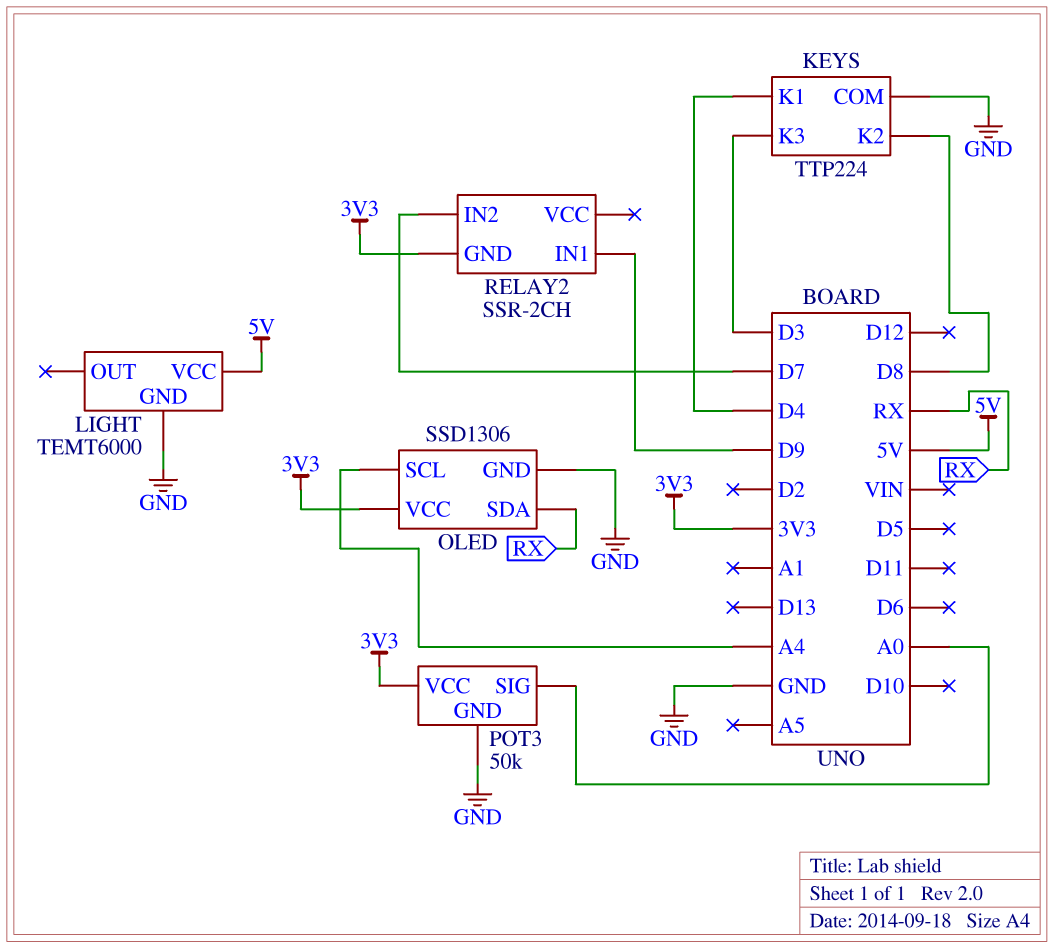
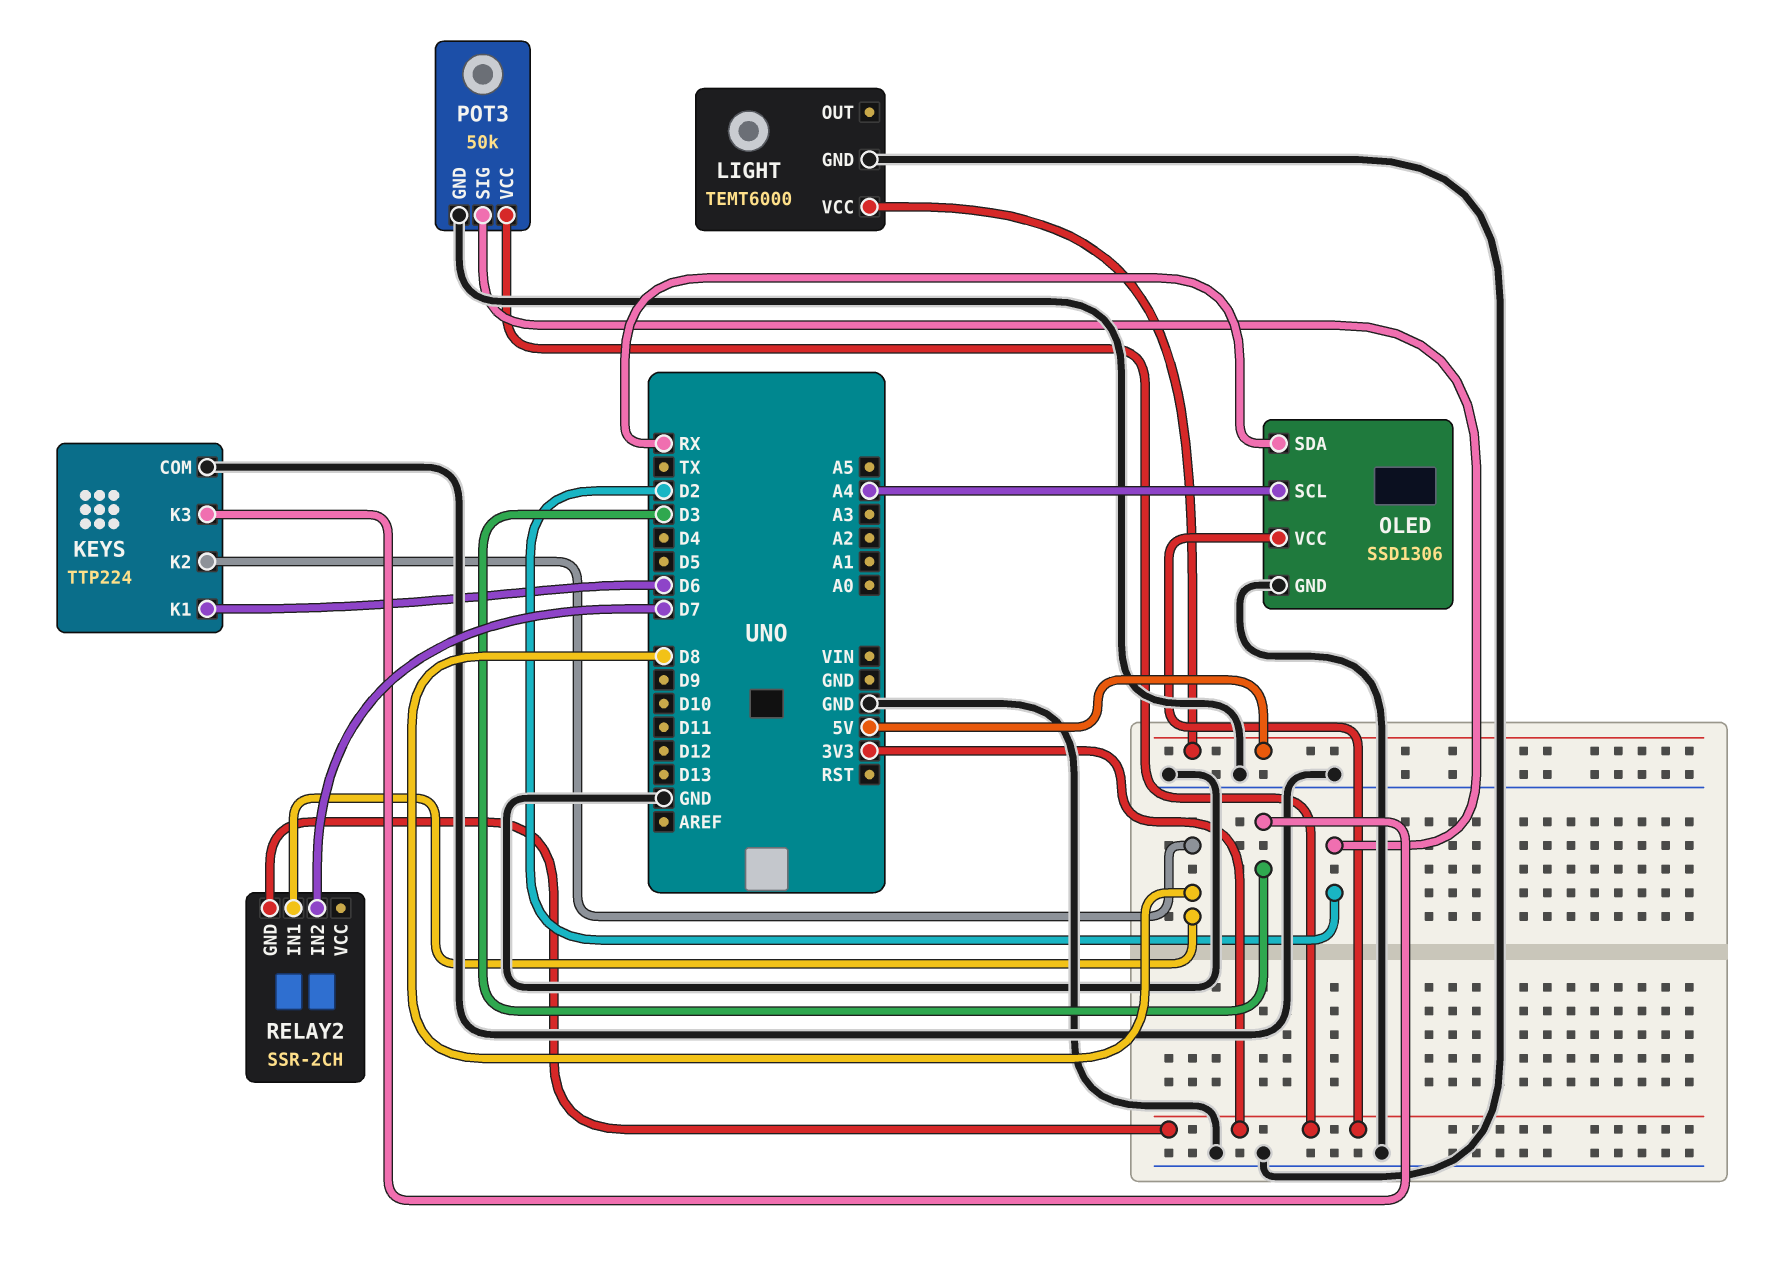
KEYS pin K1: D4 -> D6
POT3 pin SIG: A0 -> D2
RELAY2 pin IN1: D9 -> D8

